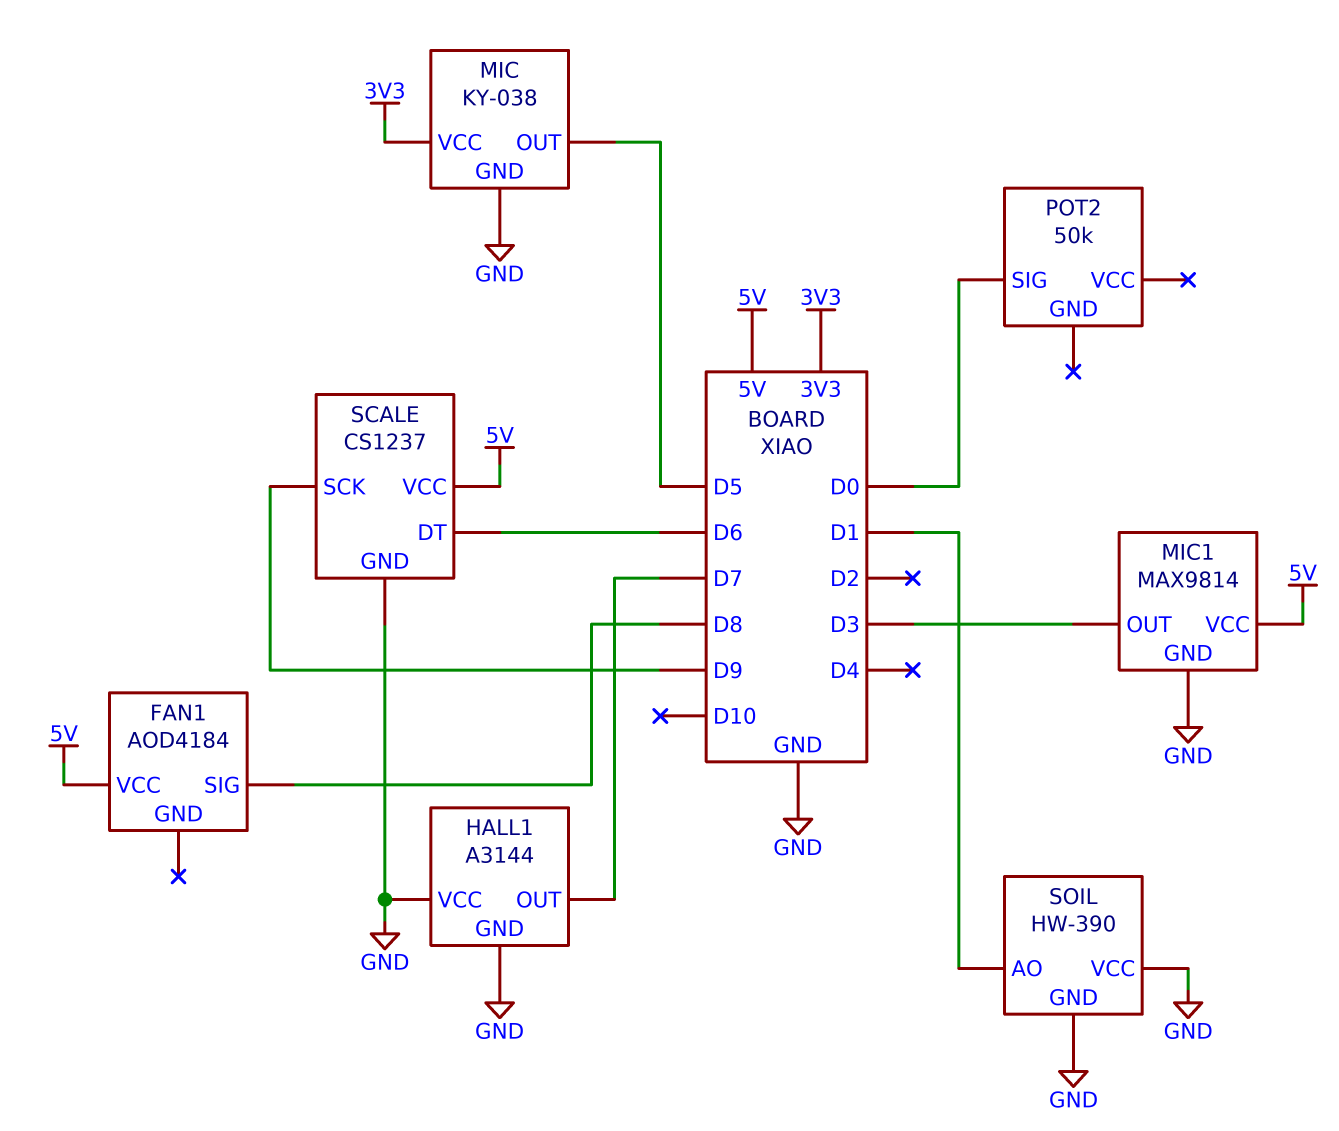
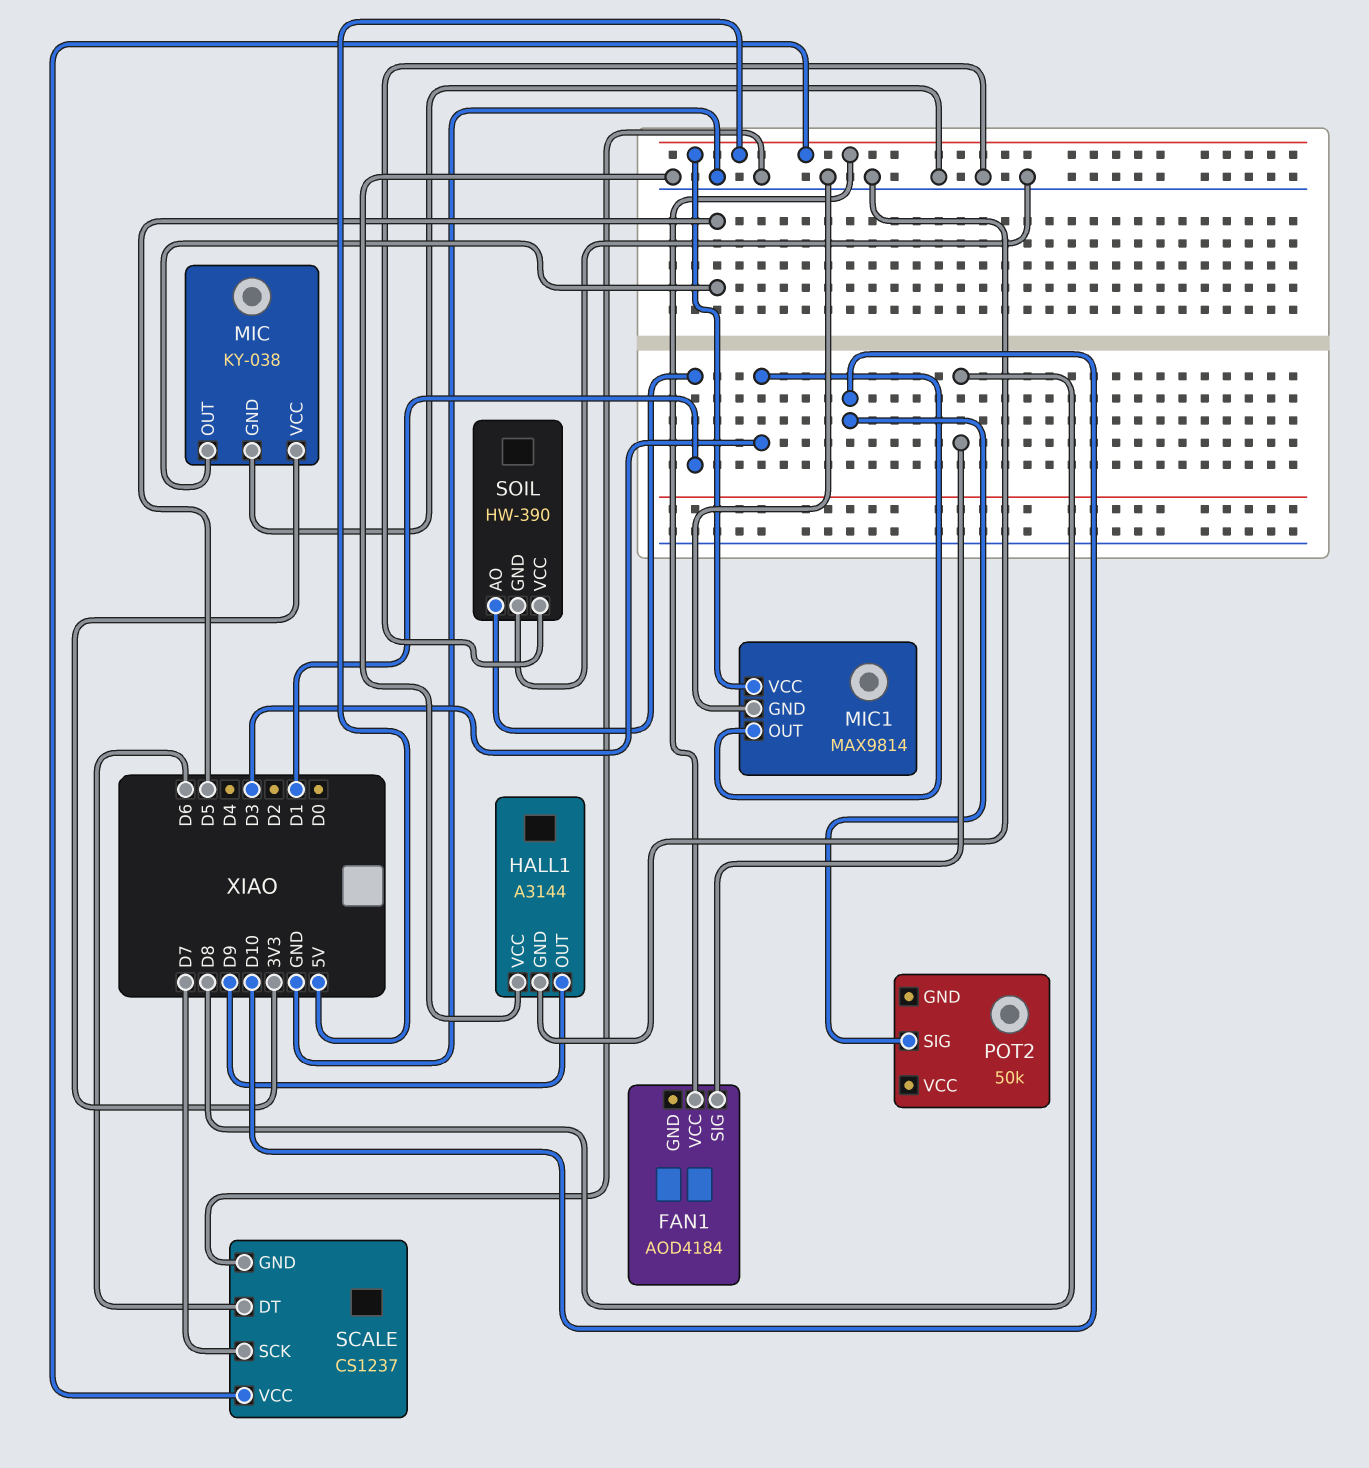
HALL1 pin OUT: D7 -> D9
POT2 pin SIG: D0 -> D10
SCALE pin SCK: D9 -> D7

